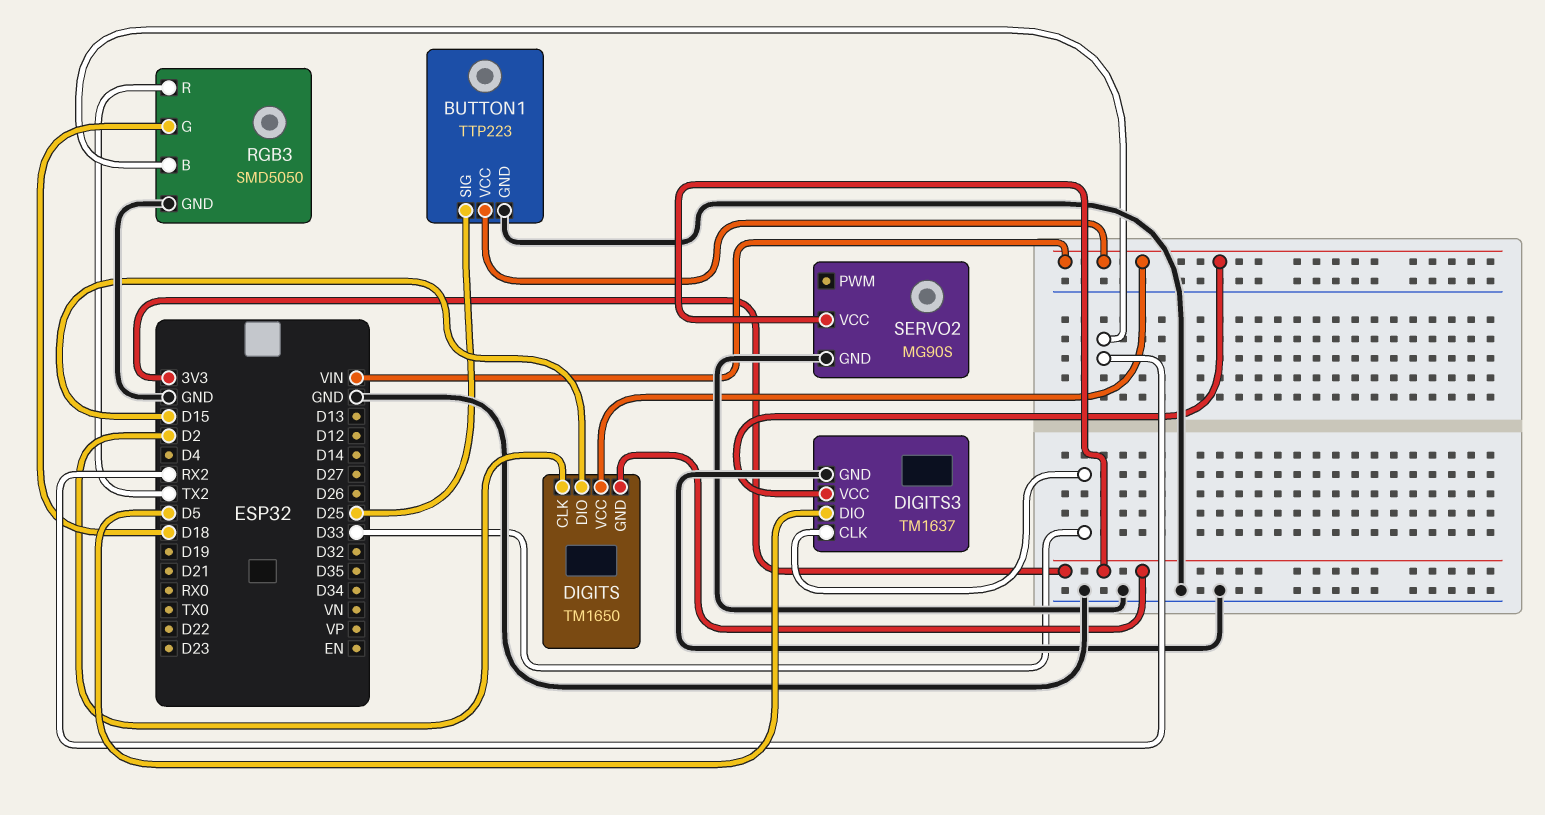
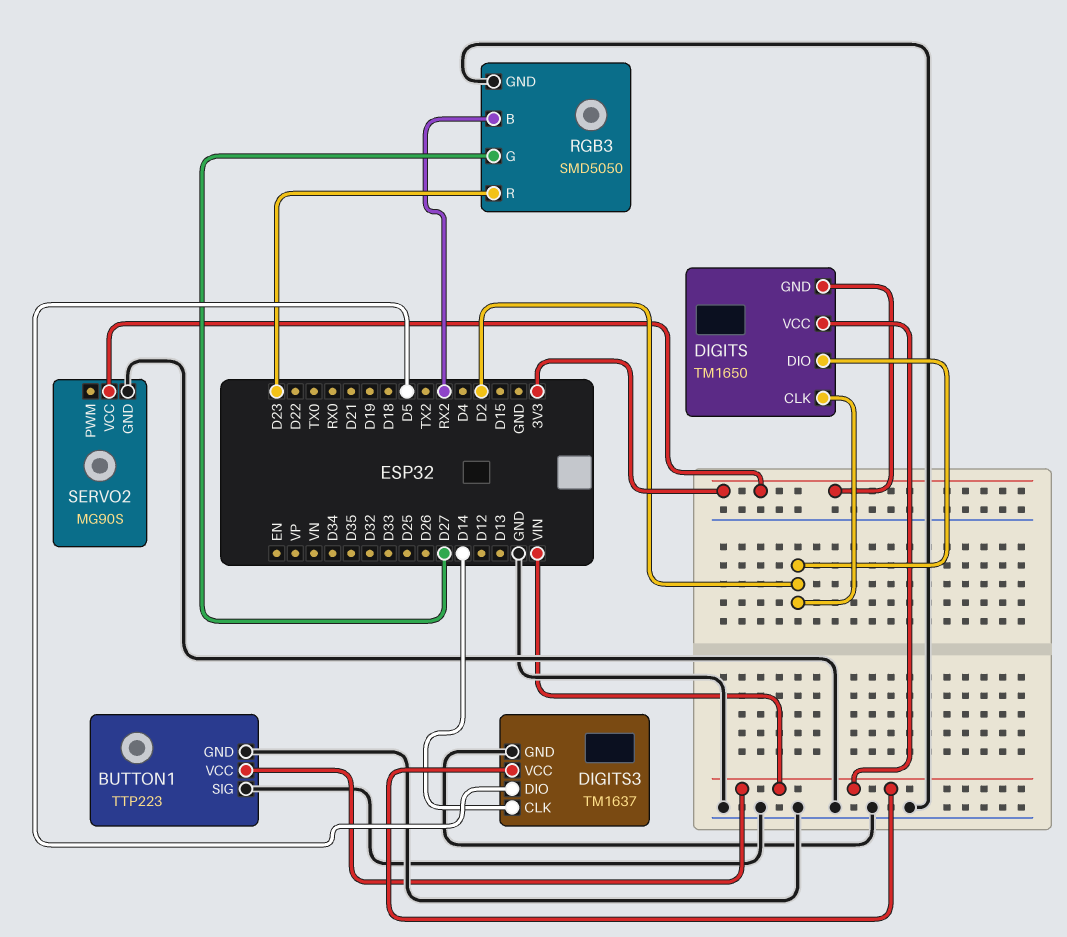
BUTTON1 pin SIG: D25 -> GND
DIGITS pin DIO: D15 -> D2
DIGITS3 pin CLK: D33 -> D14
RGB3 pin G: D18 -> D27
RGB3 pin R: TX2 -> D23

